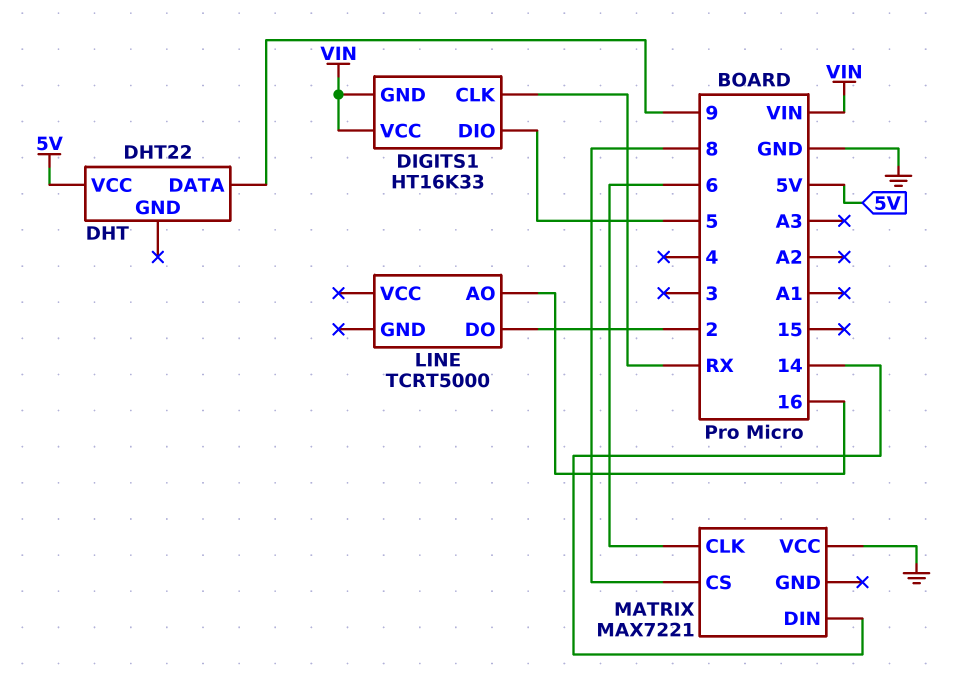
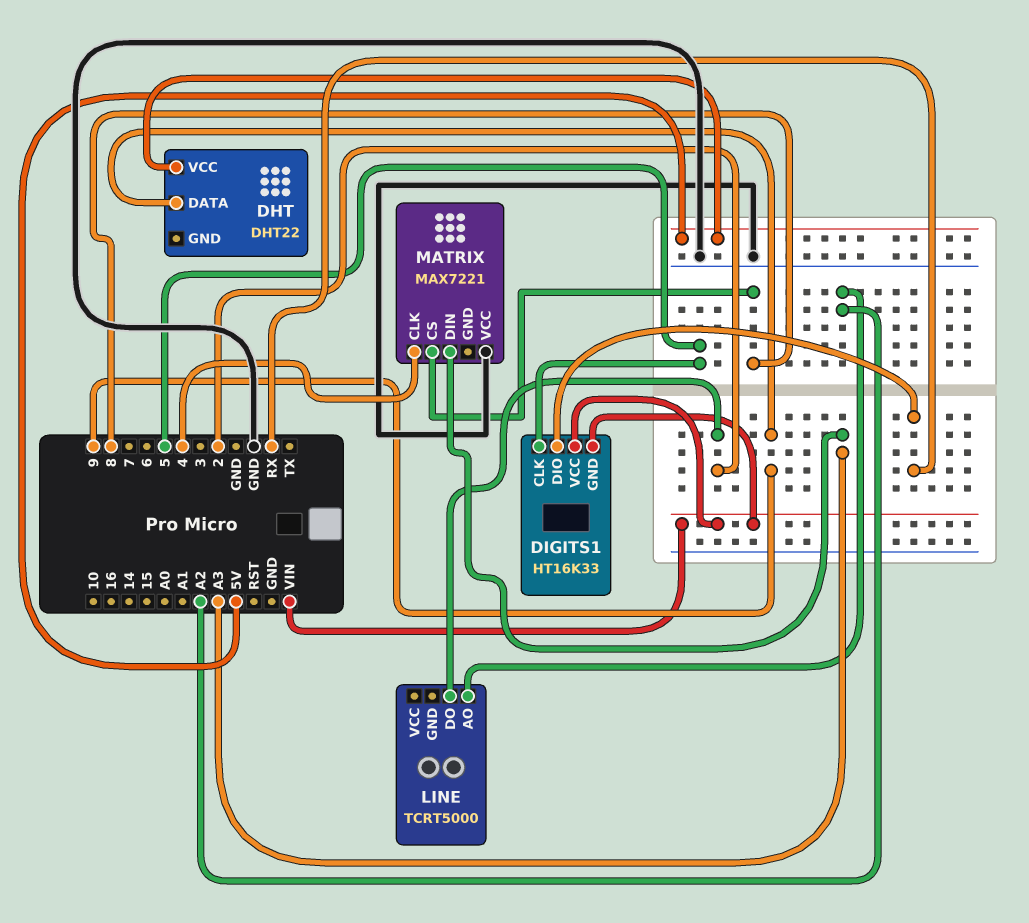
DIGITS1 pin CLK: RX -> 5
DIGITS1 pin DIO: 5 -> RX
LINE pin AO: 16 -> A2
MATRIX pin CLK: 6 -> 4
MATRIX pin DIN: 14 -> A3

